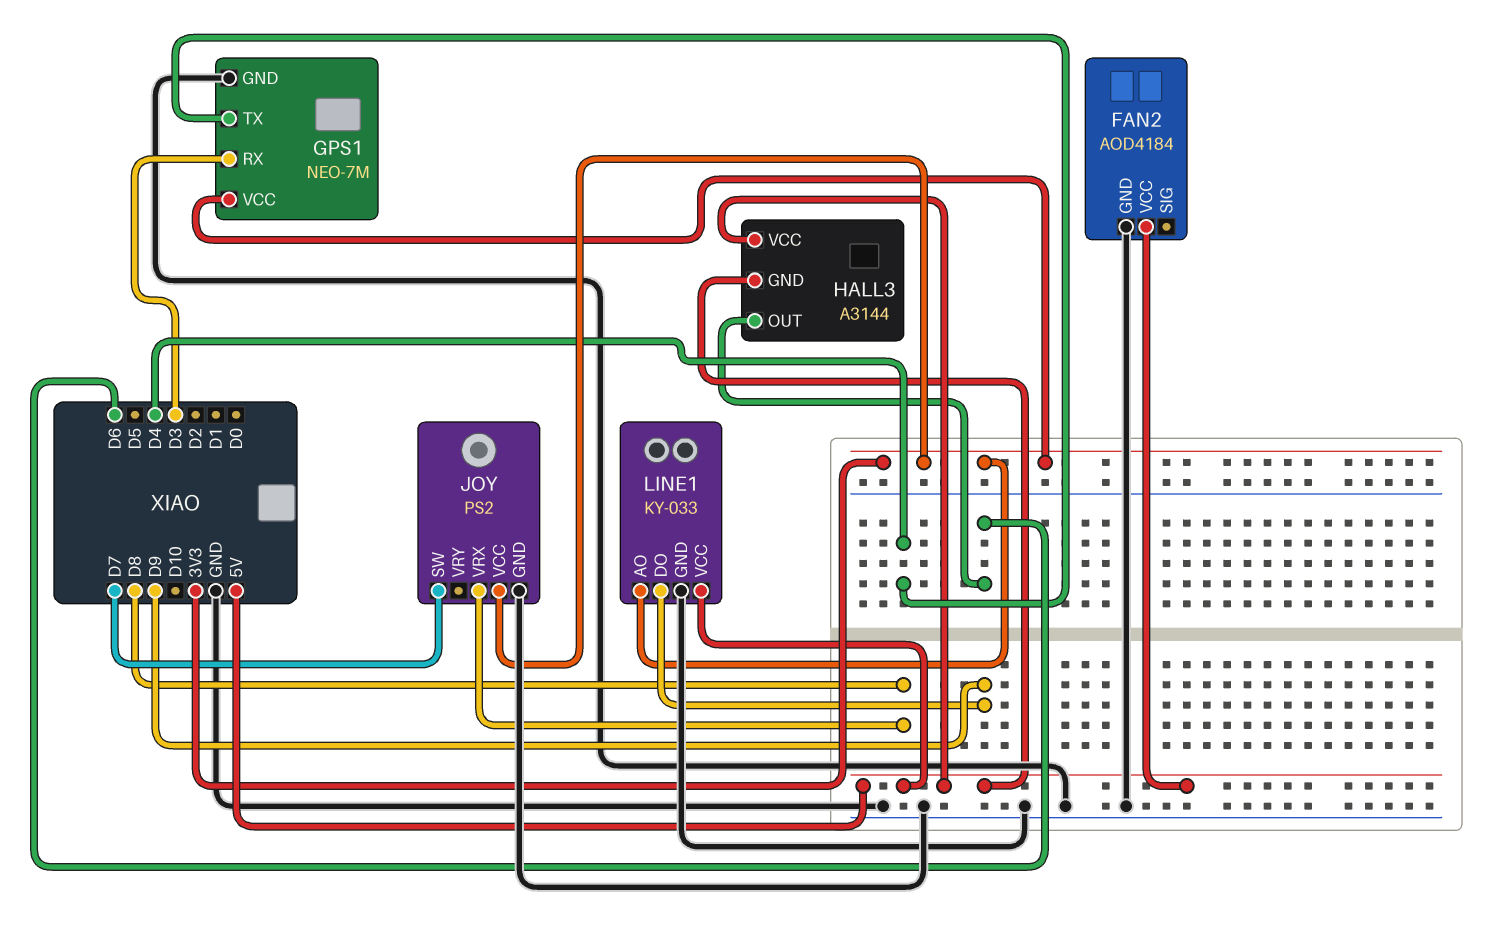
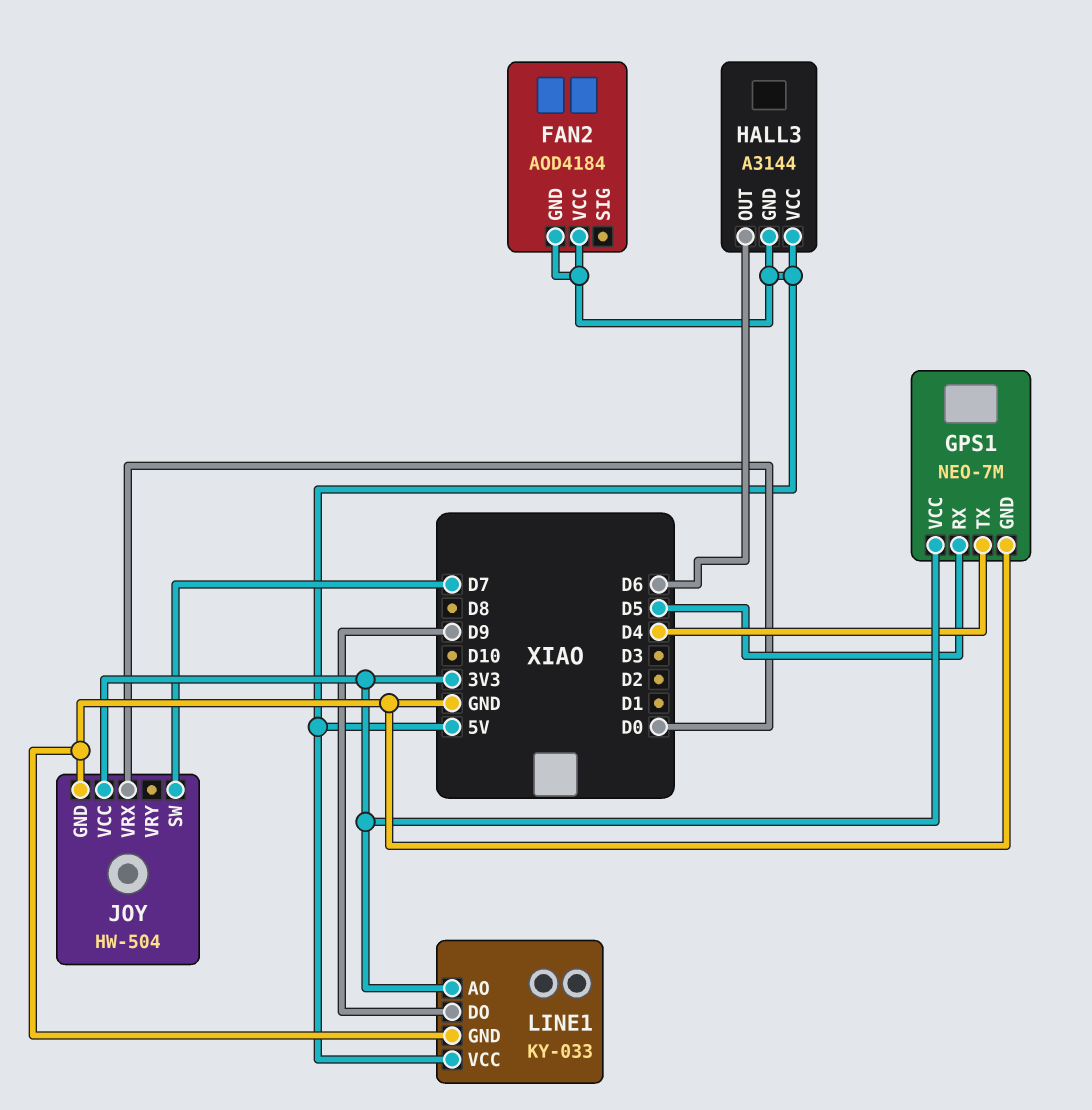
FAN2 pin GND: GND -> 5V
GPS1 pin RX: D3 -> D5
JOY: PS2 -> HW-504
JOY pin VRX: D8 -> D0

